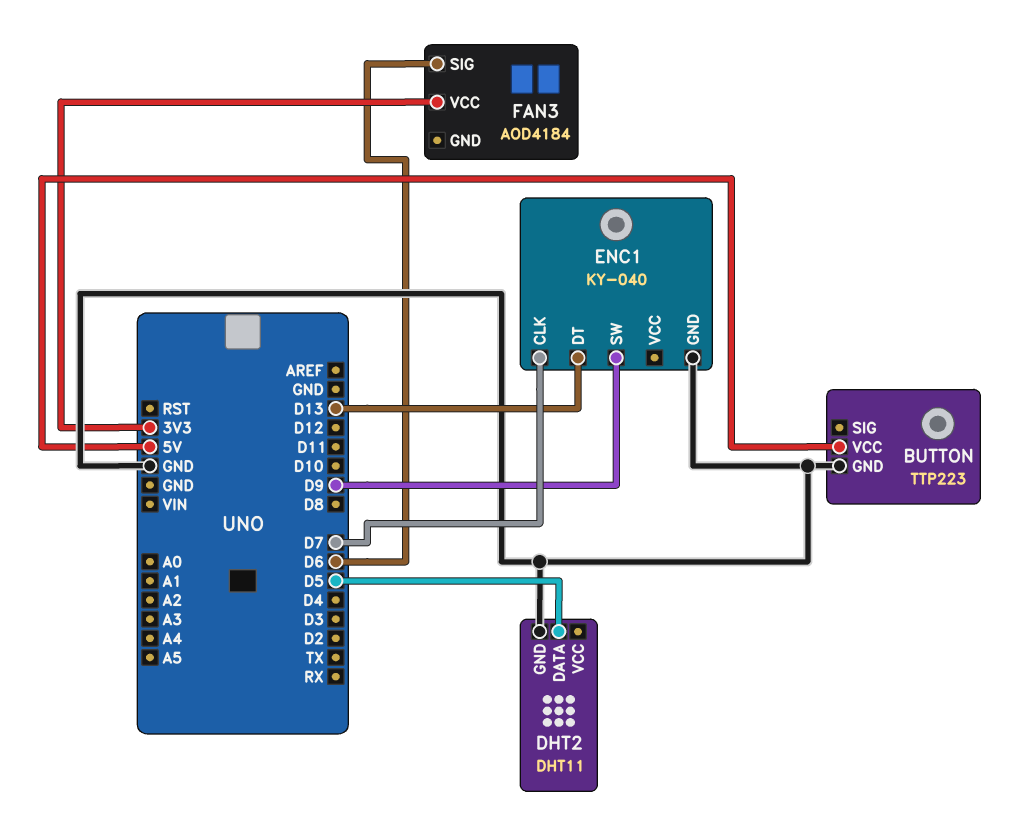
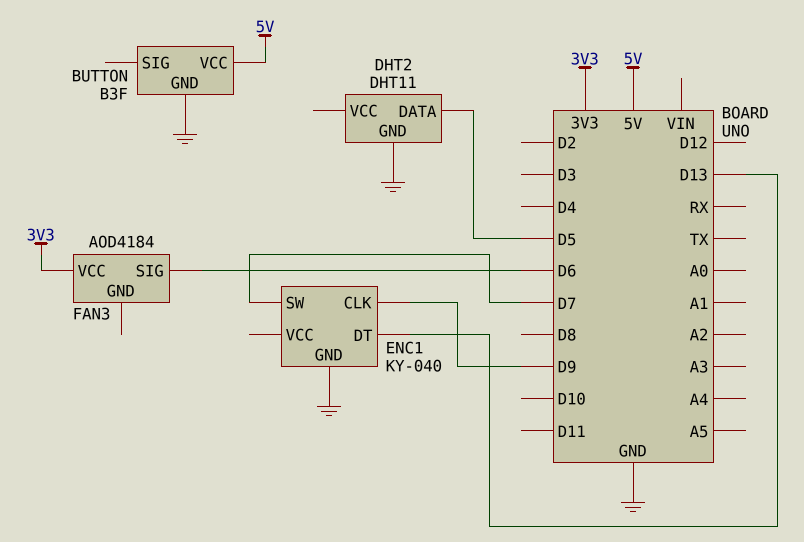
BUTTON: TTP223 -> B3F
ENC1 pin CLK: D7 -> D9
ENC1 pin SW: D9 -> D7

